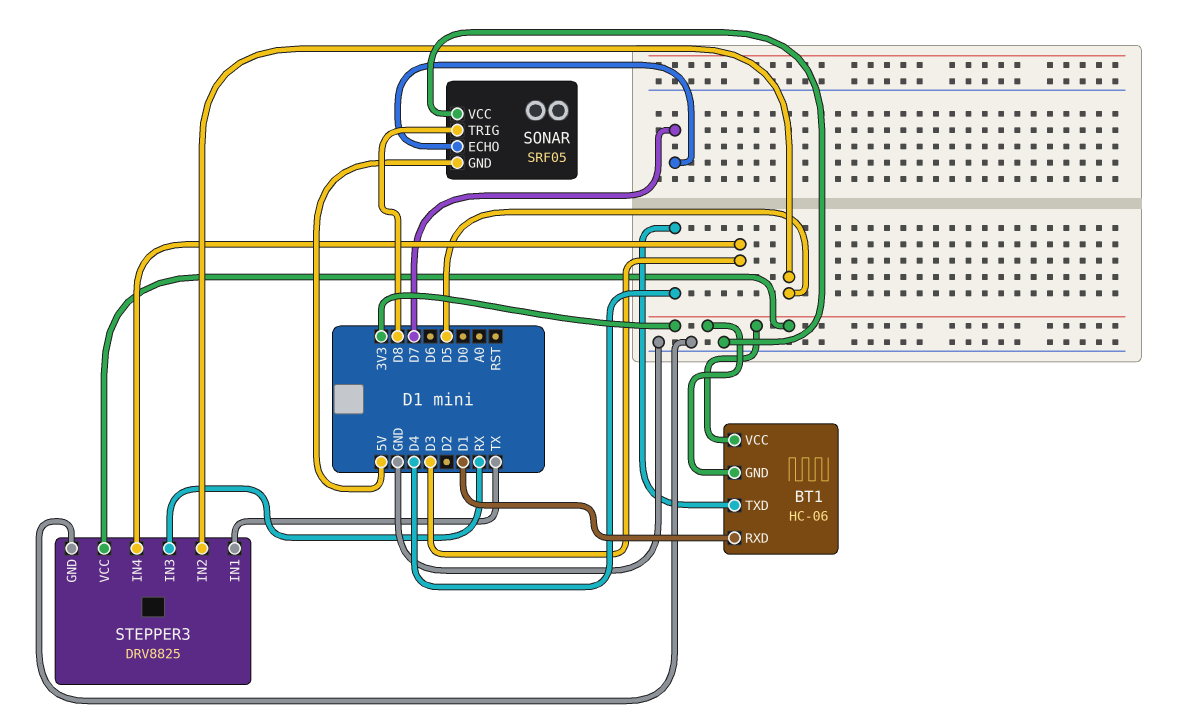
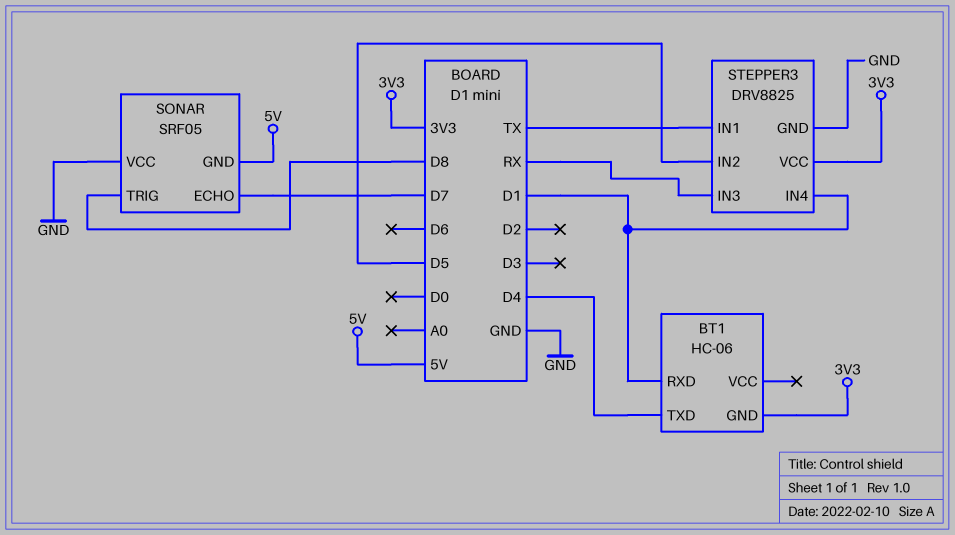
BT1 pin VCC: 3V3 -> none
STEPPER3 pin IN4: D3 -> D1

